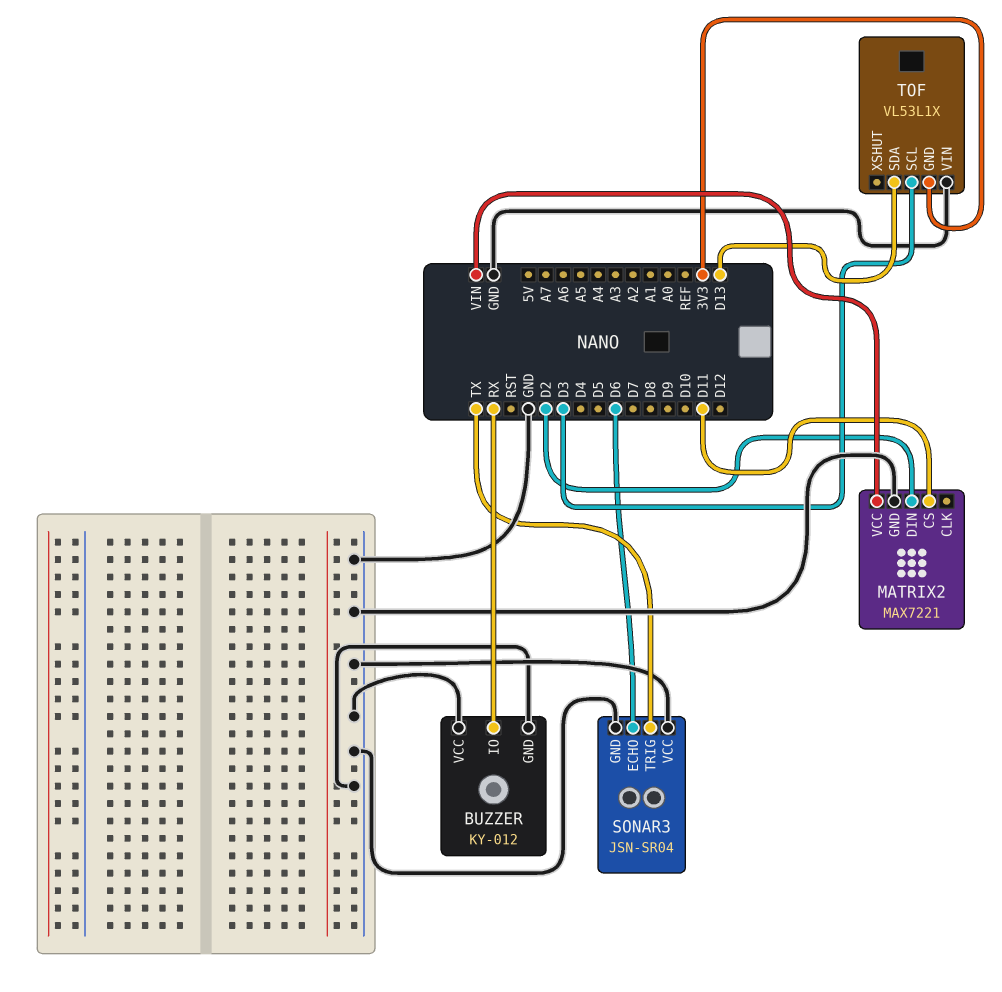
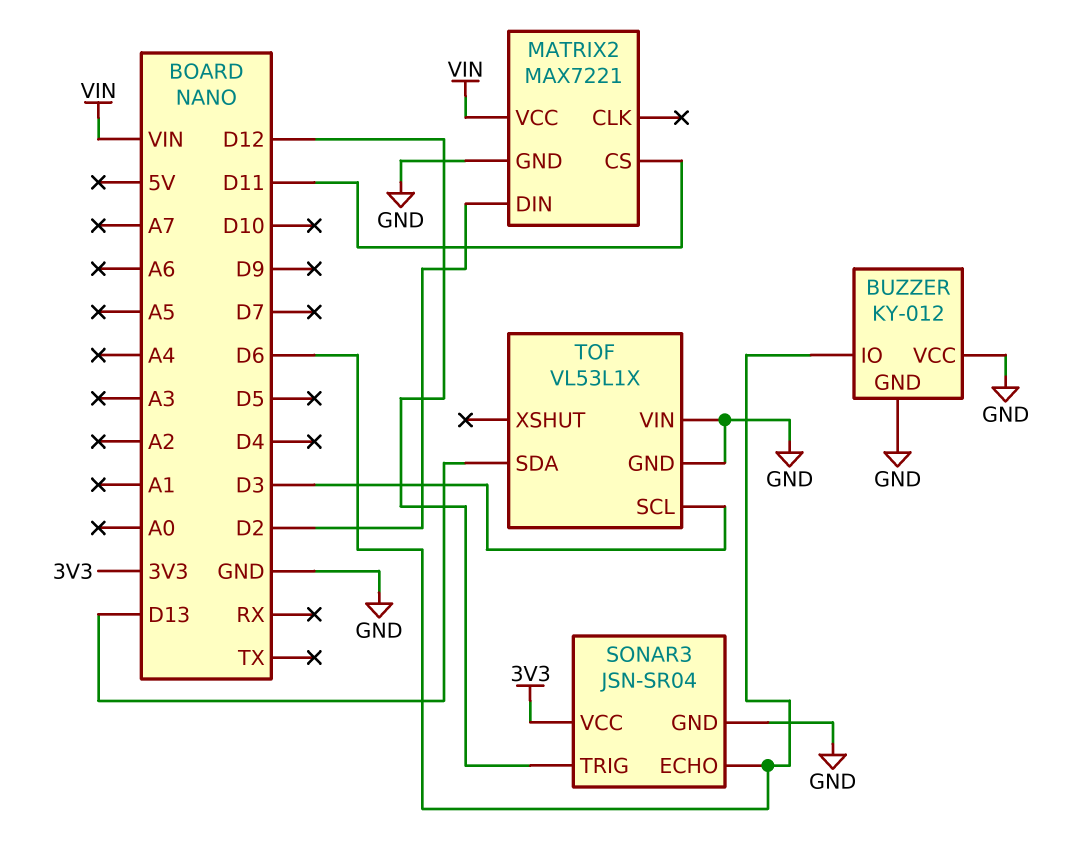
BUZZER pin IO: RX -> D6
SONAR3 pin TRIG: TX -> D12
SONAR3 pin VCC: GND -> 3V3
TOF pin GND: 3V3 -> GND

